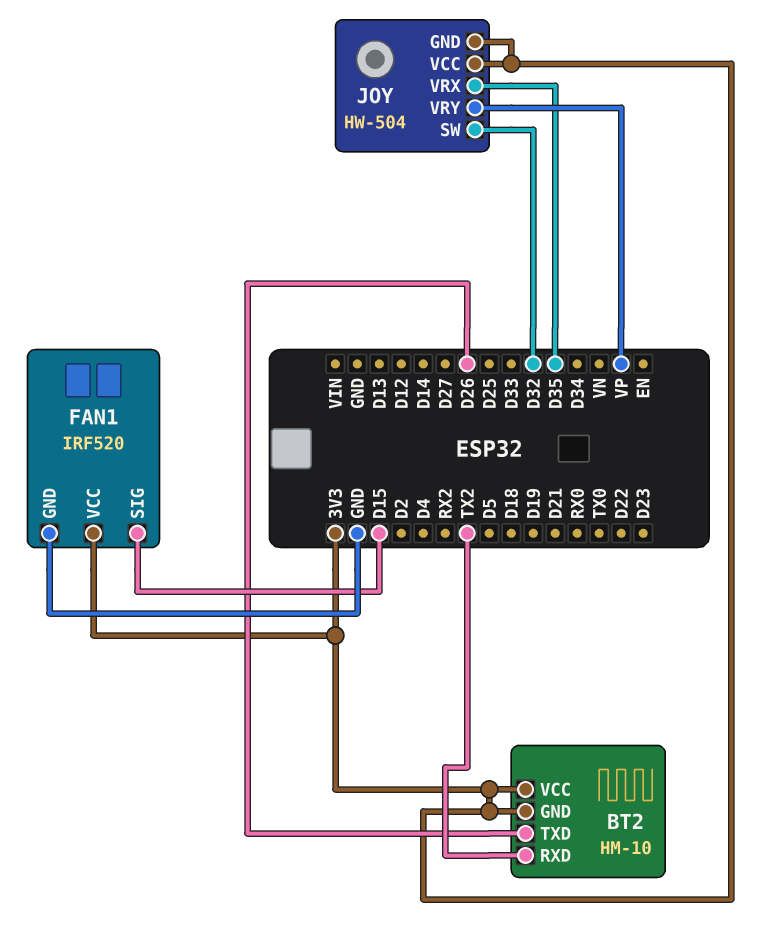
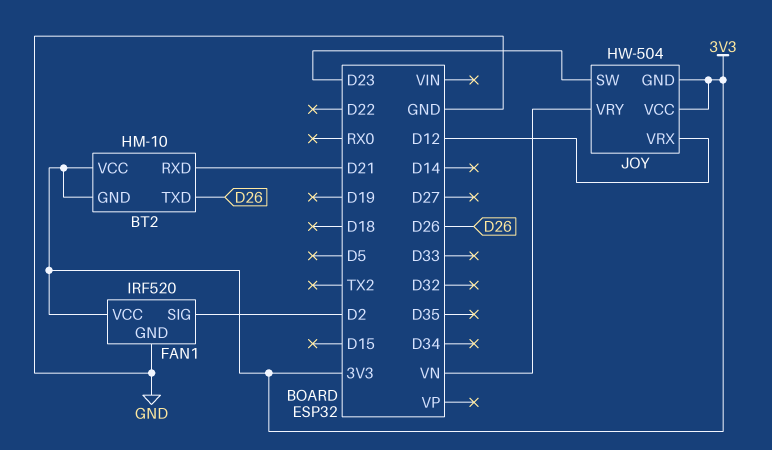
BT2 pin RXD: TX2 -> D21
FAN1 pin SIG: D15 -> D2
JOY pin SW: D32 -> D23
JOY pin VRX: D35 -> D12
JOY pin VRY: VP -> VN

